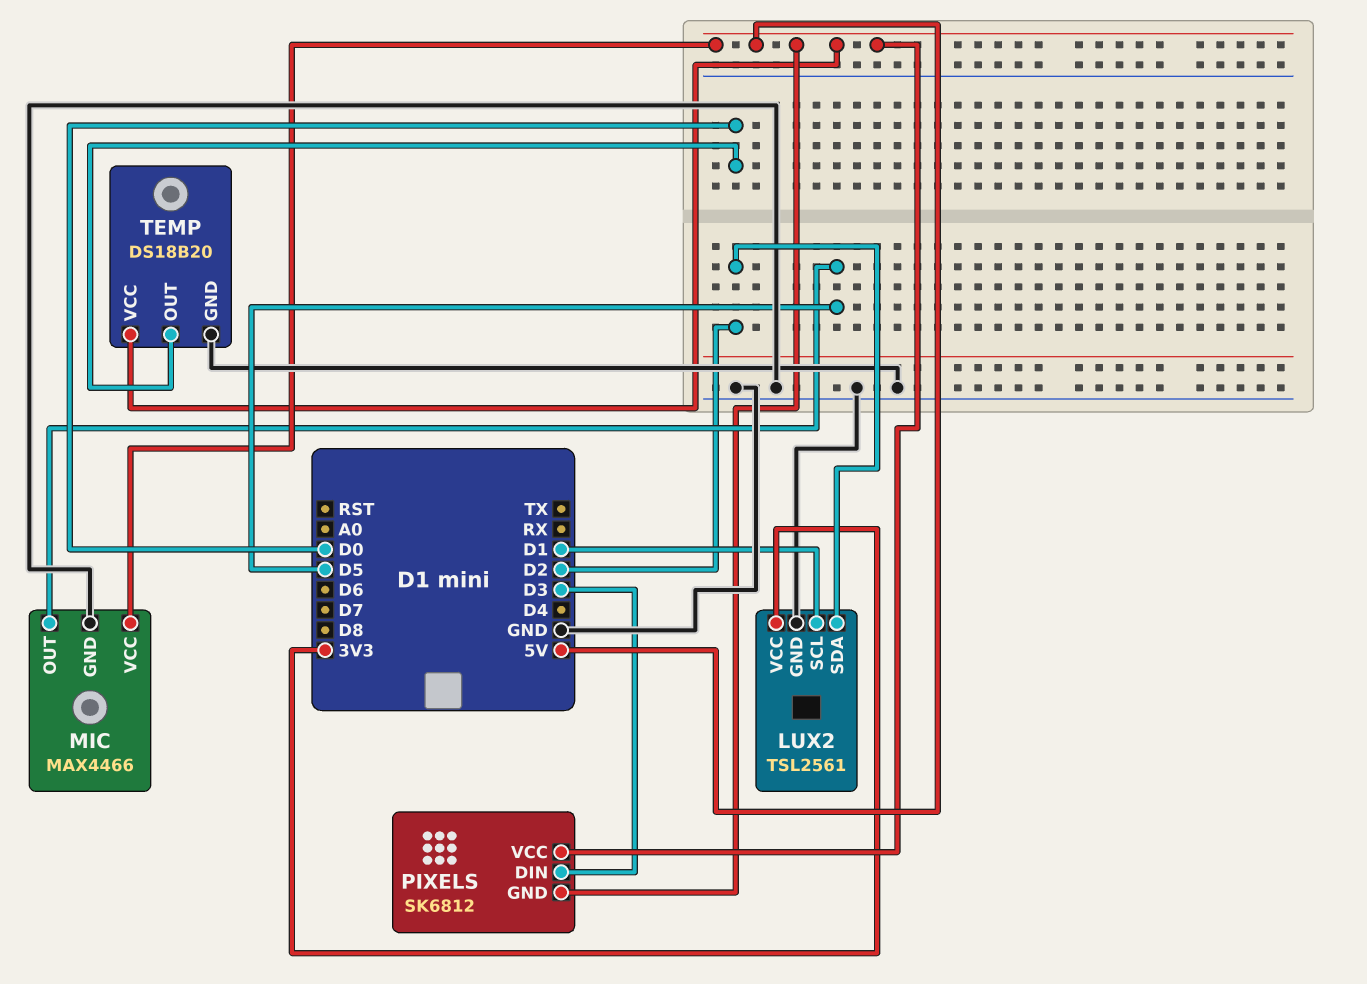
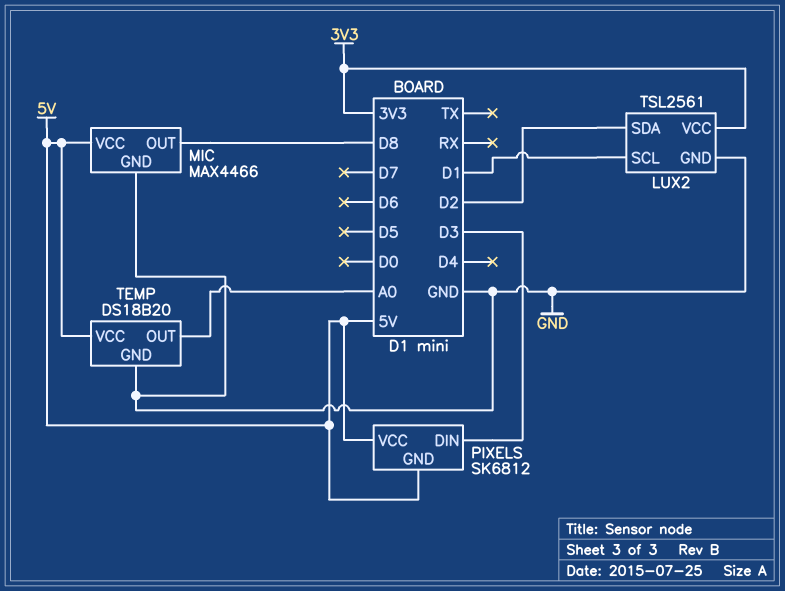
MIC pin OUT: D5 -> D8
TEMP pin OUT: D0 -> A0

